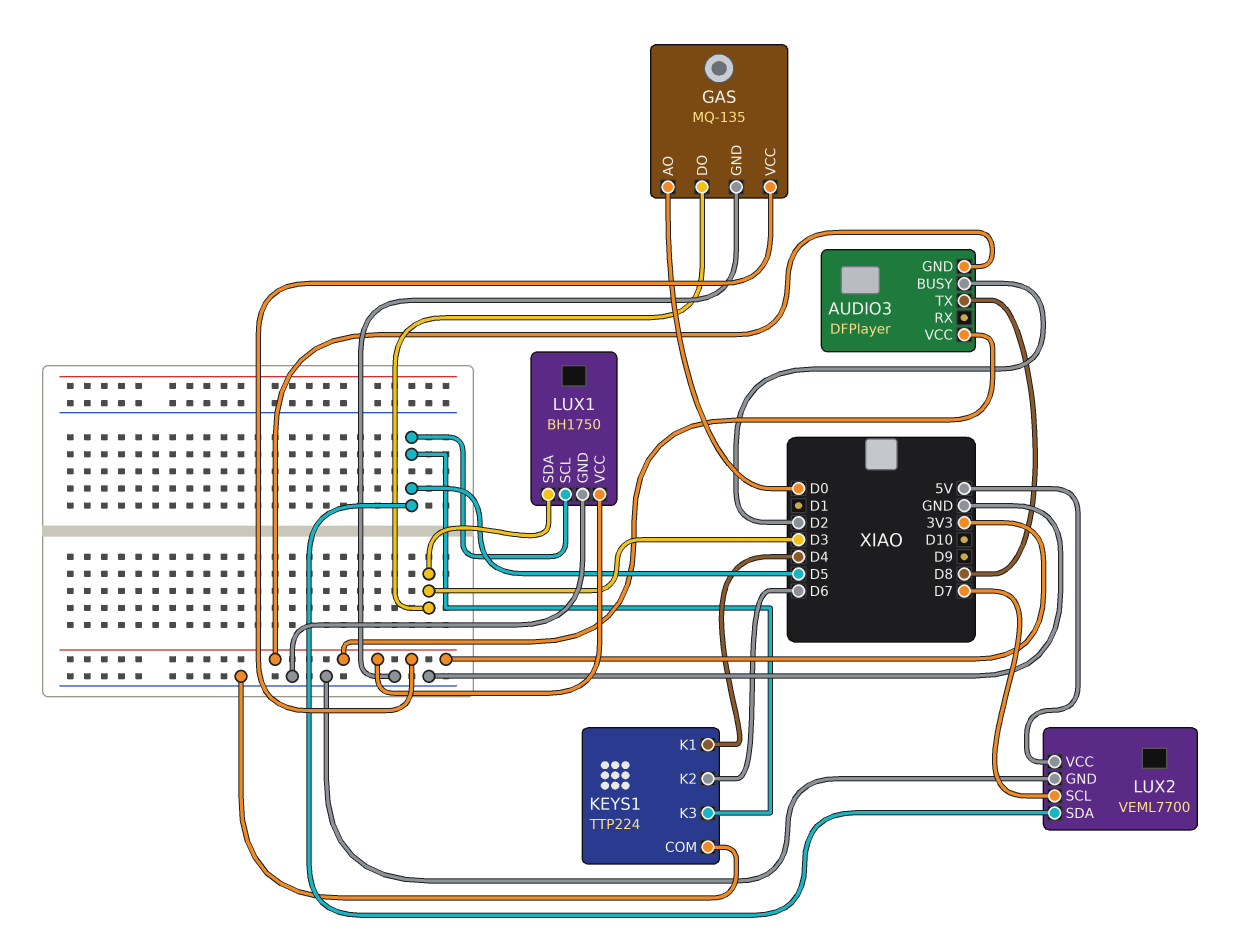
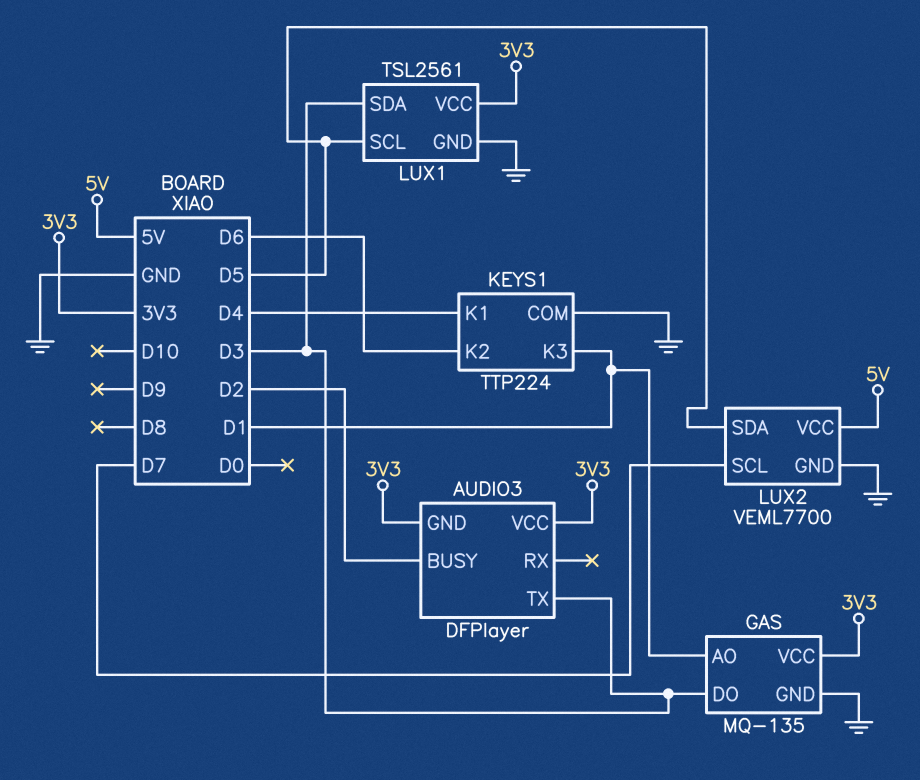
AUDIO3 pin TX: D8 -> D3
GAS pin AO: D0 -> D1
KEYS1 pin K3: D5 -> D1
LUX1: BH1750 -> TSL2561

